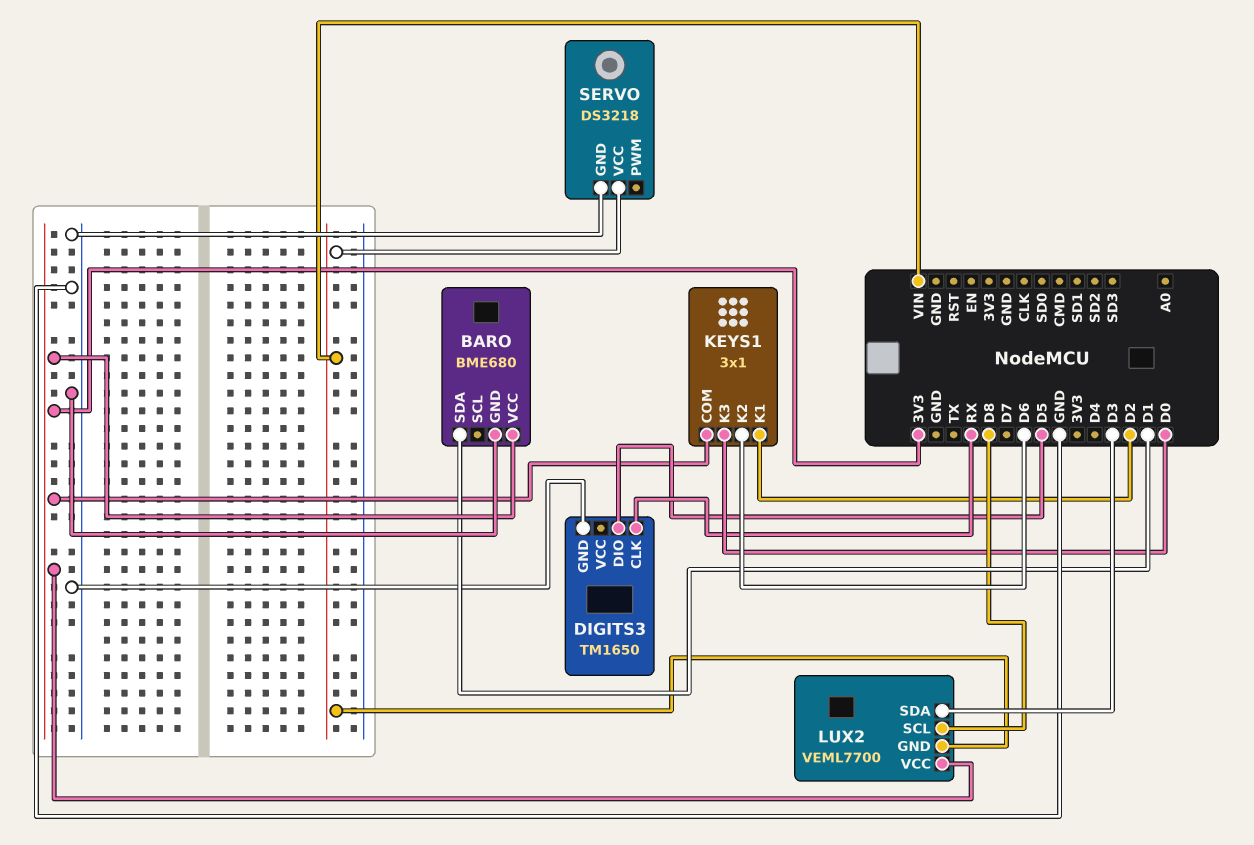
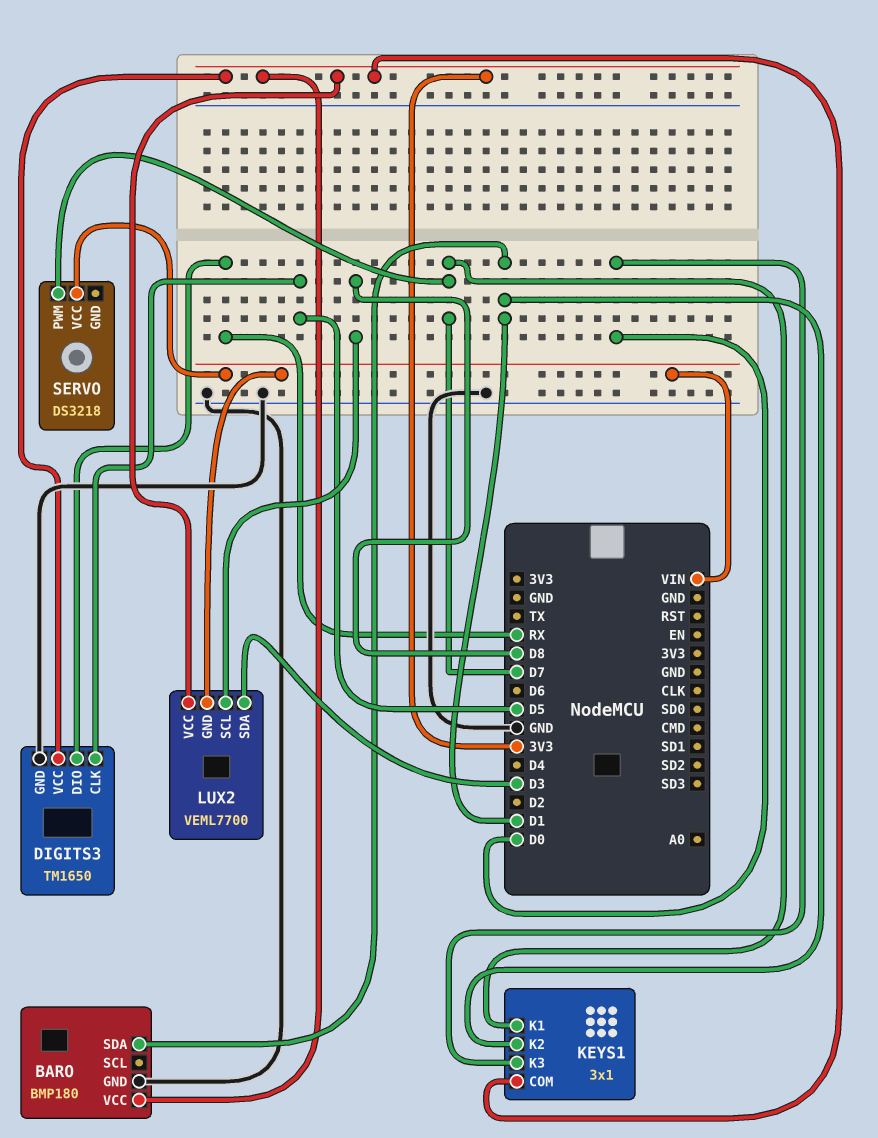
BARO: BME680 -> BMP180
DIGITS3 pin CLK: RX -> D5
DIGITS3 pin DIO: D5 -> RX
DIGITS3 pin VCC: none -> 3V3
KEYS1 pin K1: D2 -> D7
KEYS1 pin K2: D6 -> D1
SERVO pin GND: GND -> none
SERVO pin PWM: none -> D7

